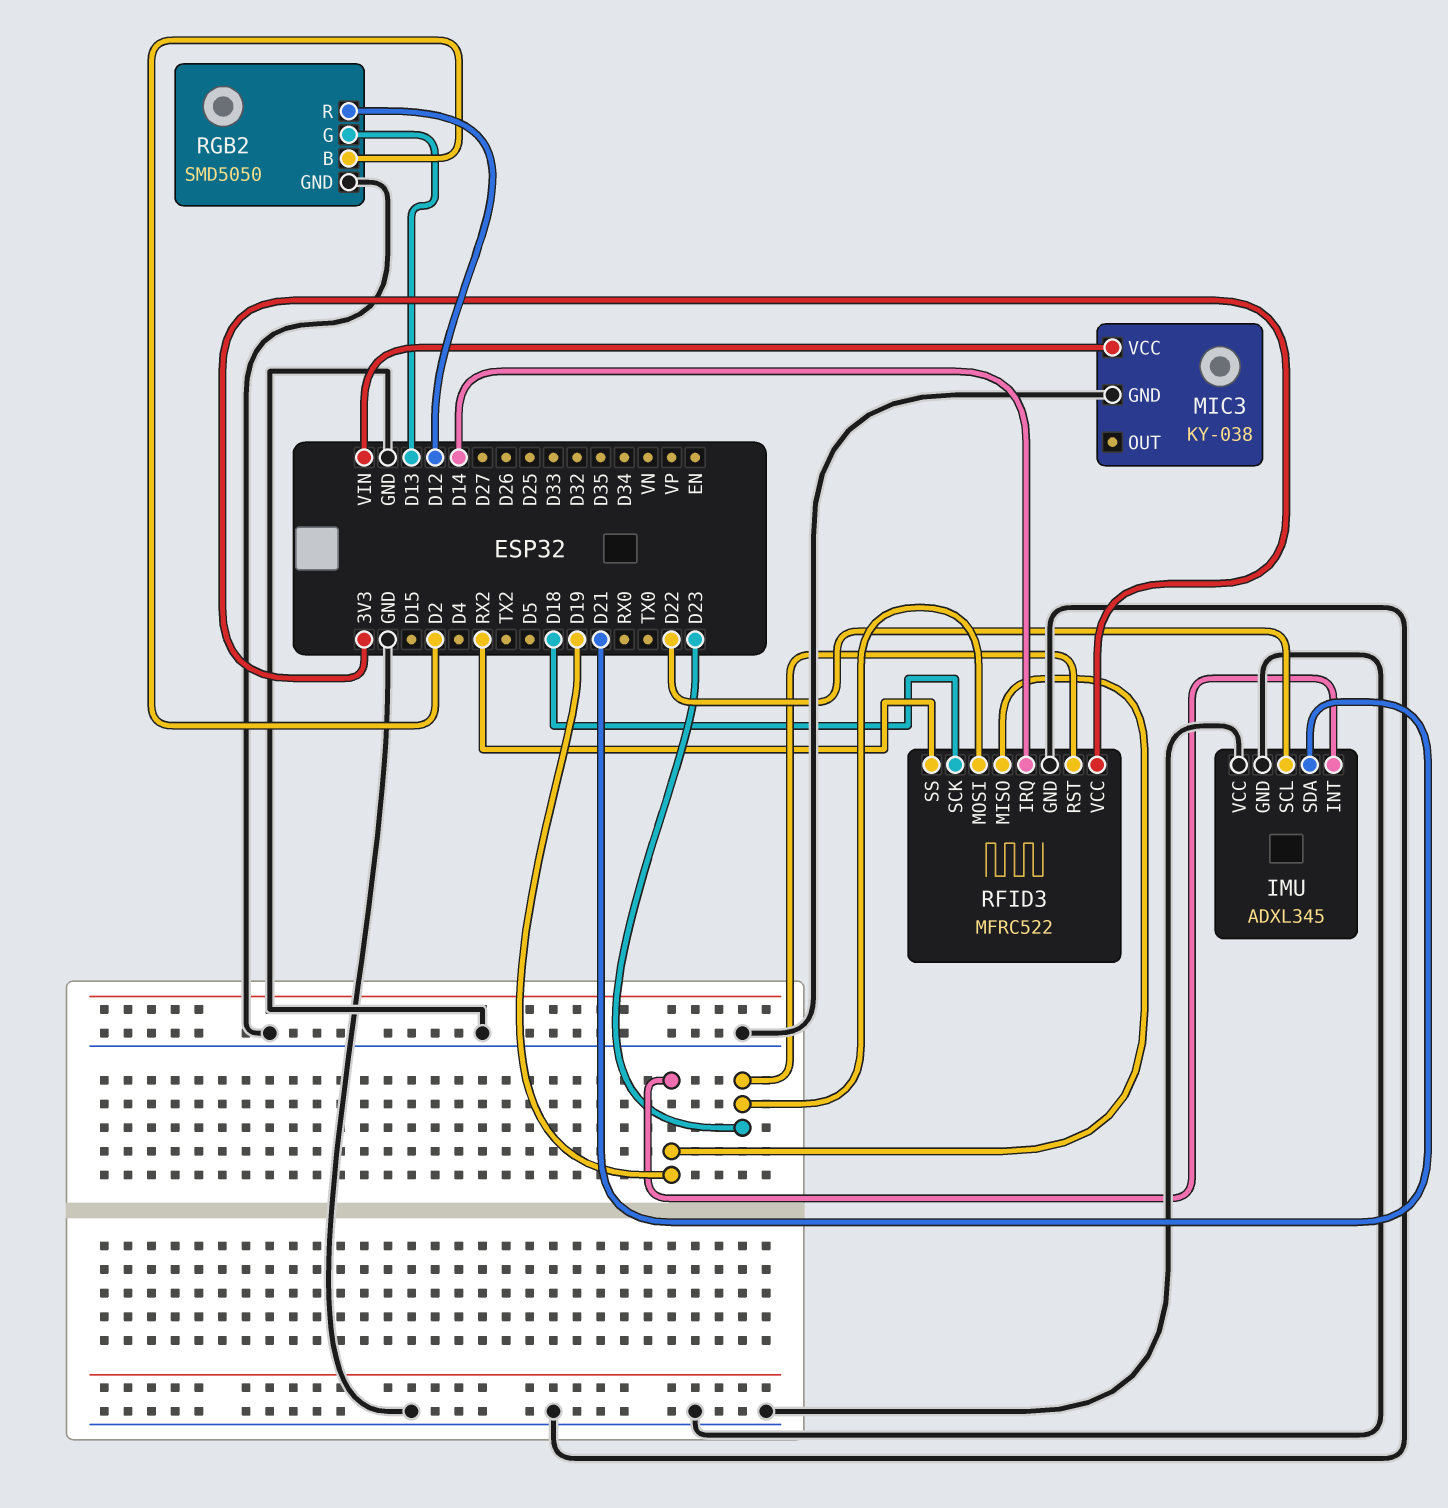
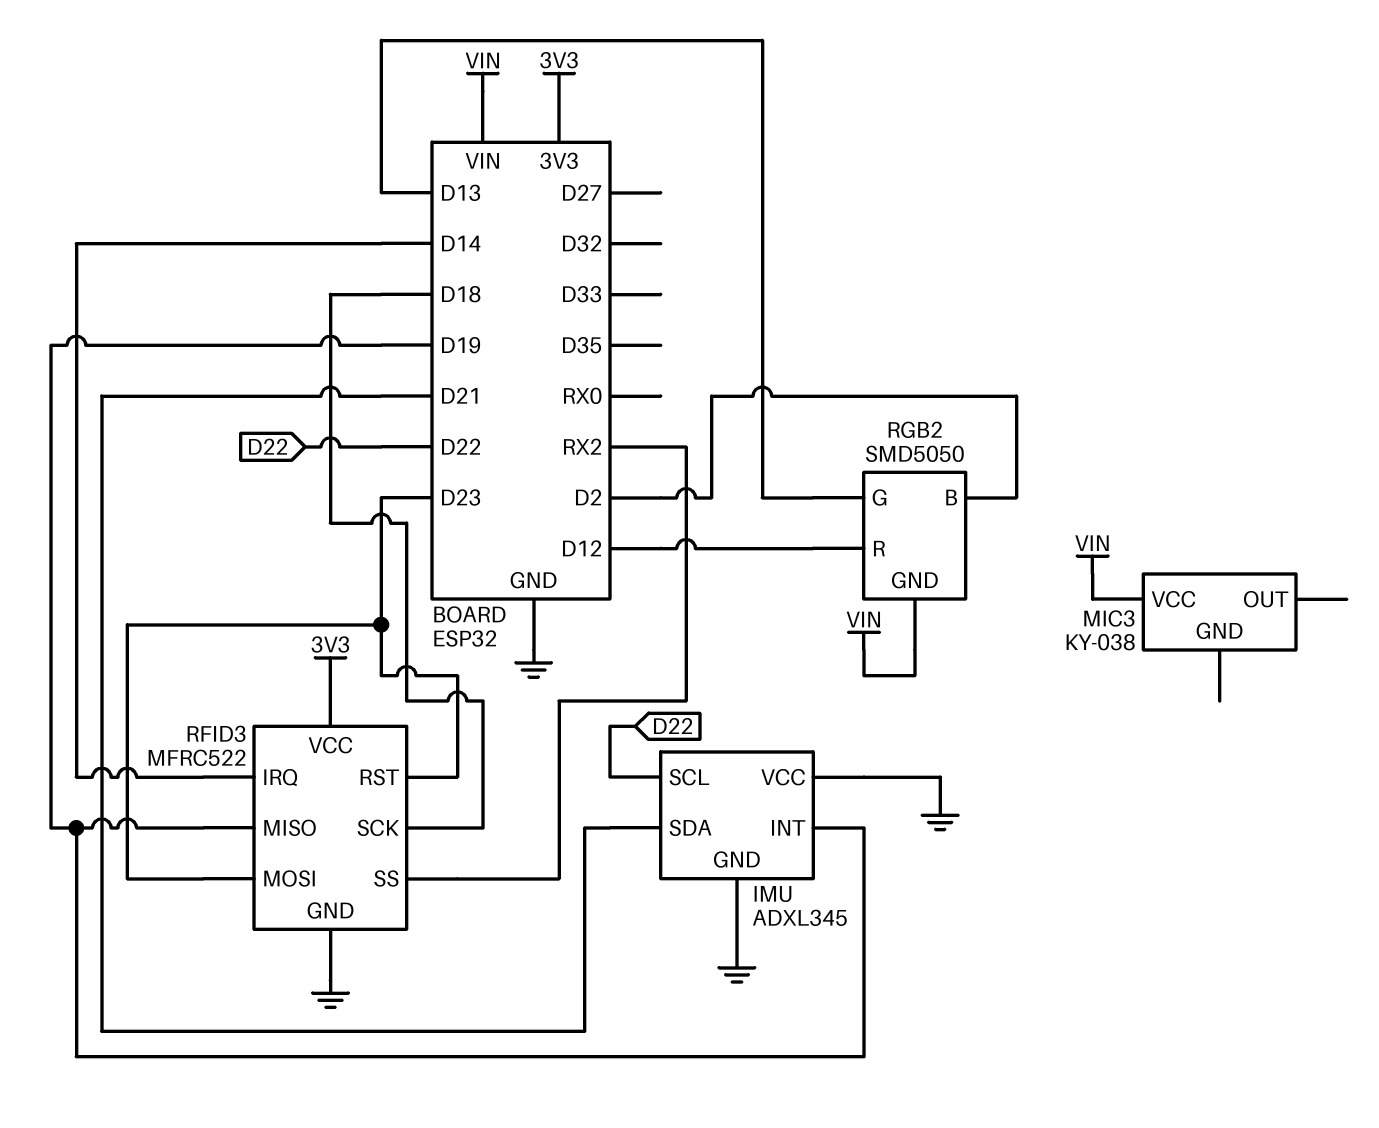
MIC3 pin GND: GND -> none
RGB2 pin GND: GND -> VIN

